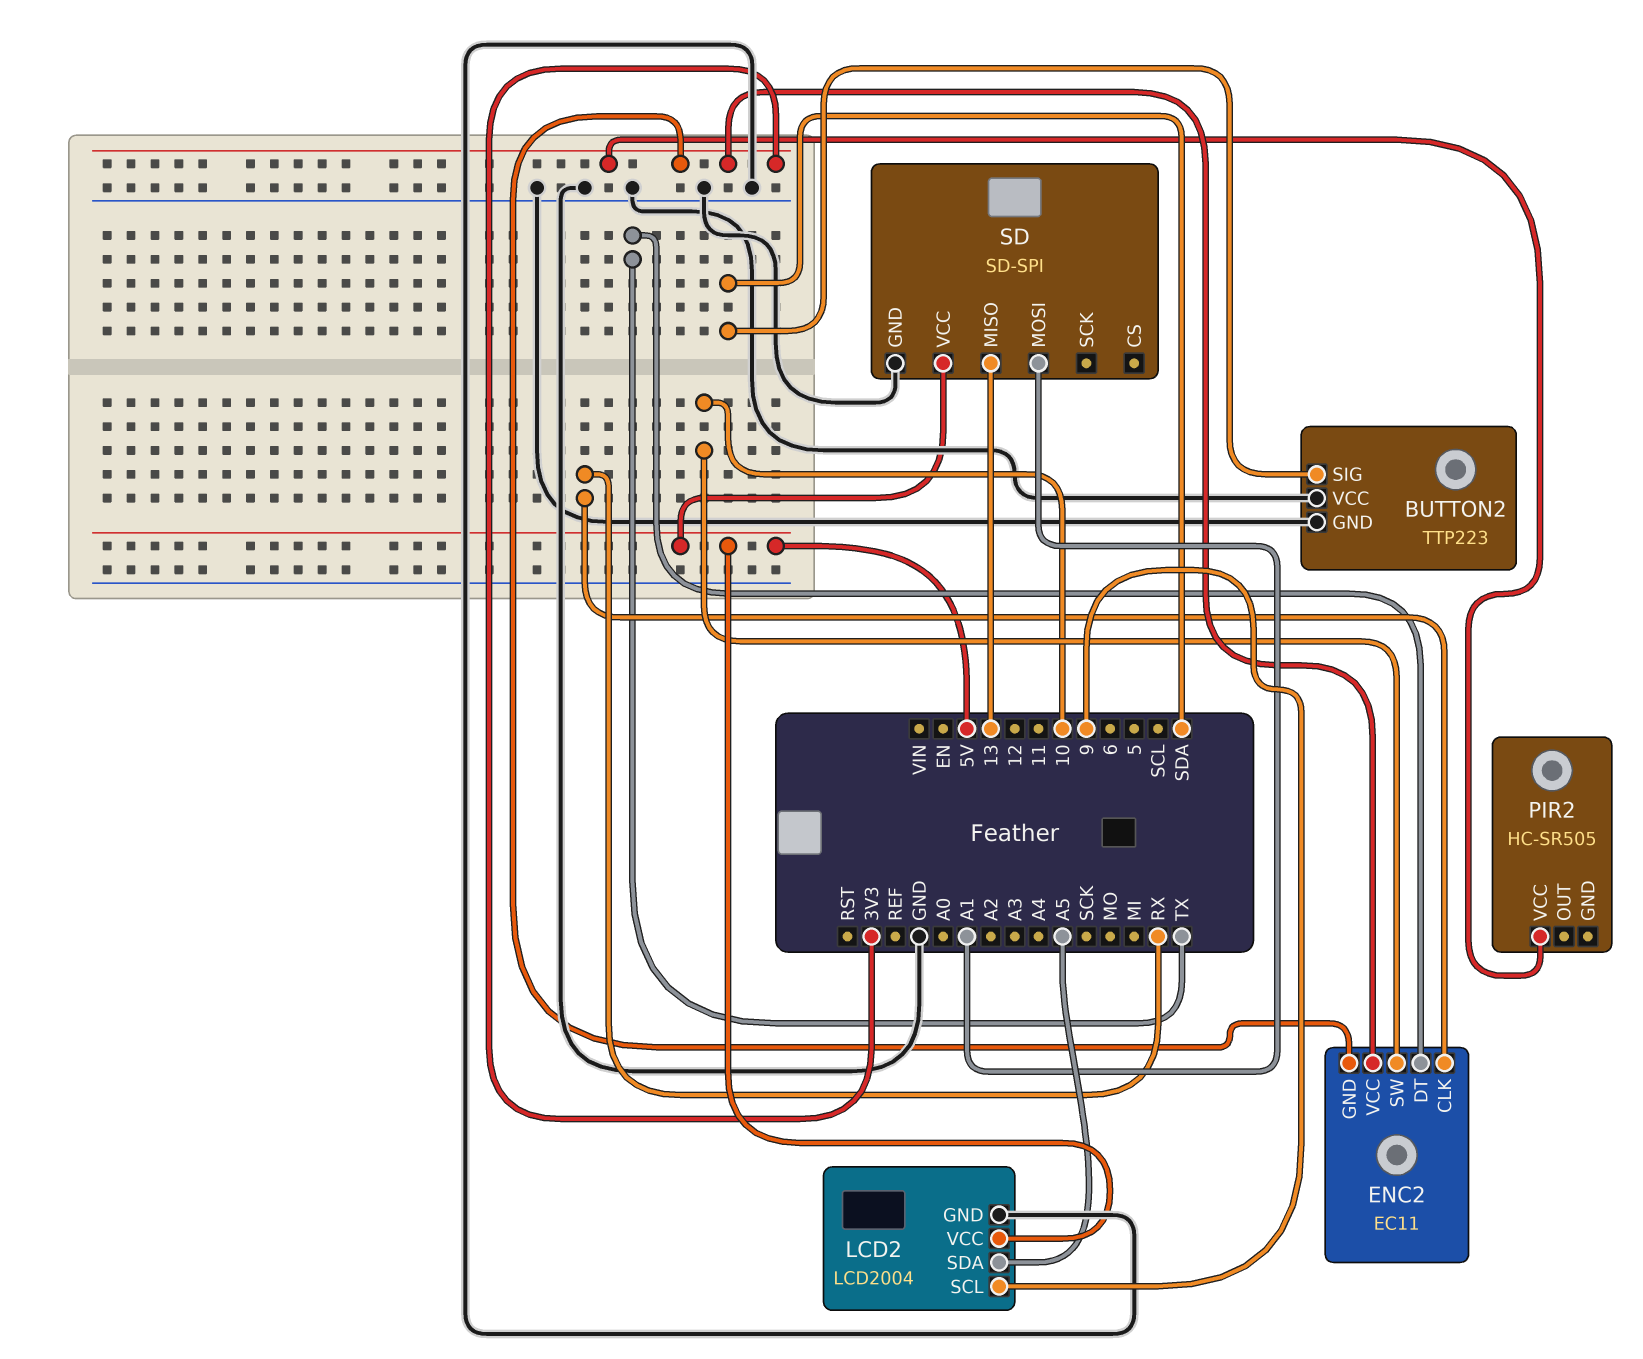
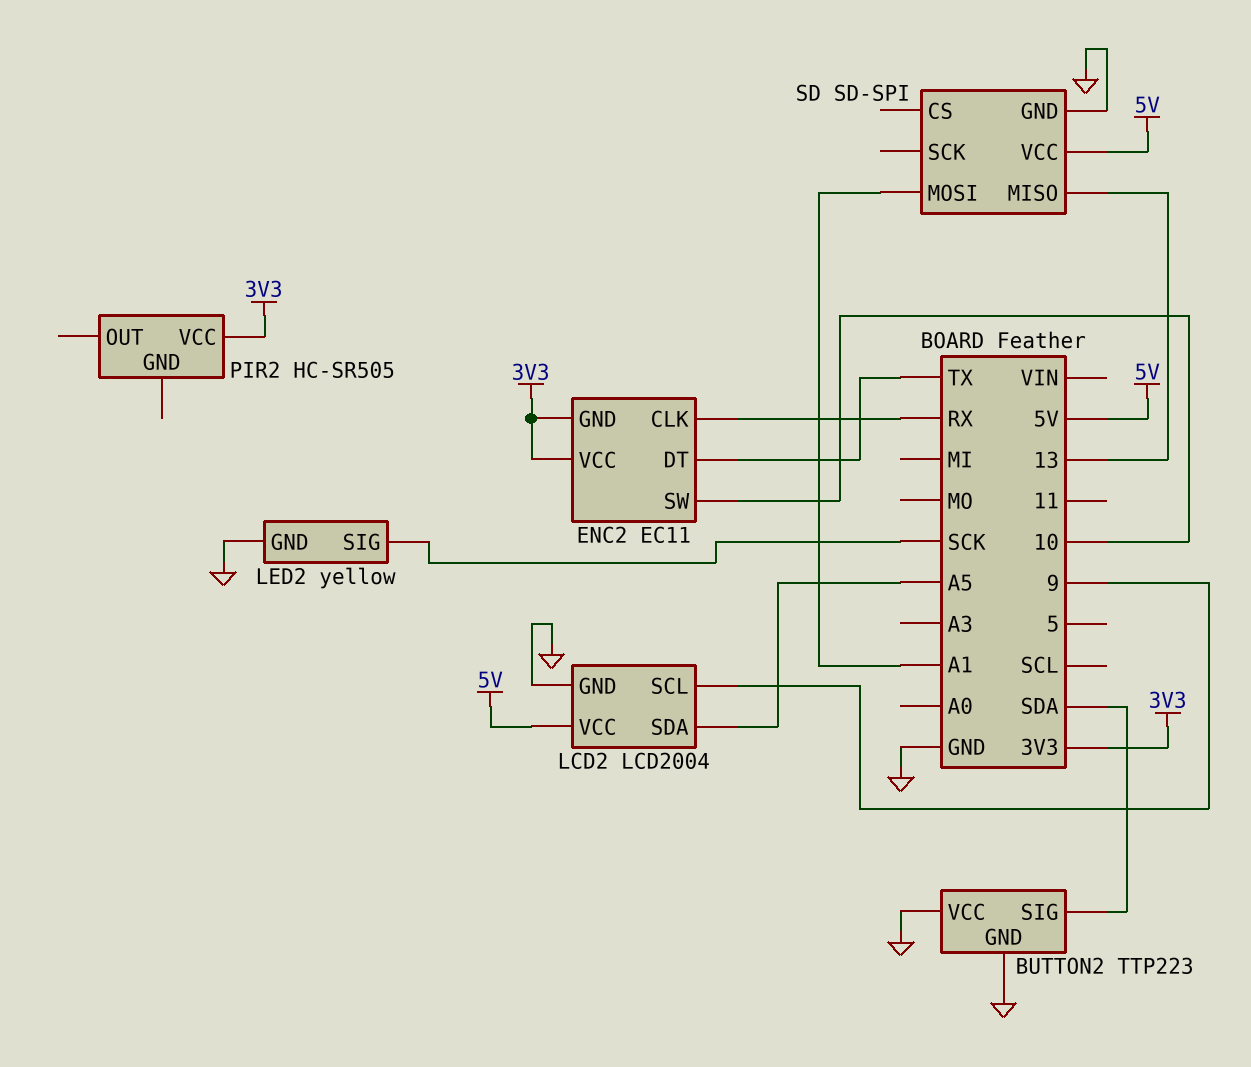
LED2: none -> yellow
LED2 pin GND: none -> GND
LED2 pin SIG: none -> SCK

